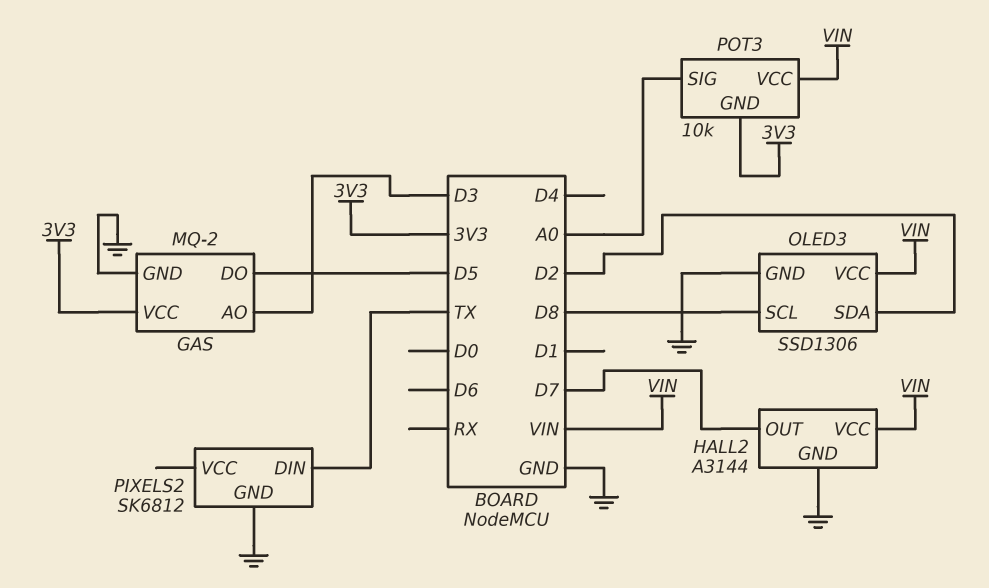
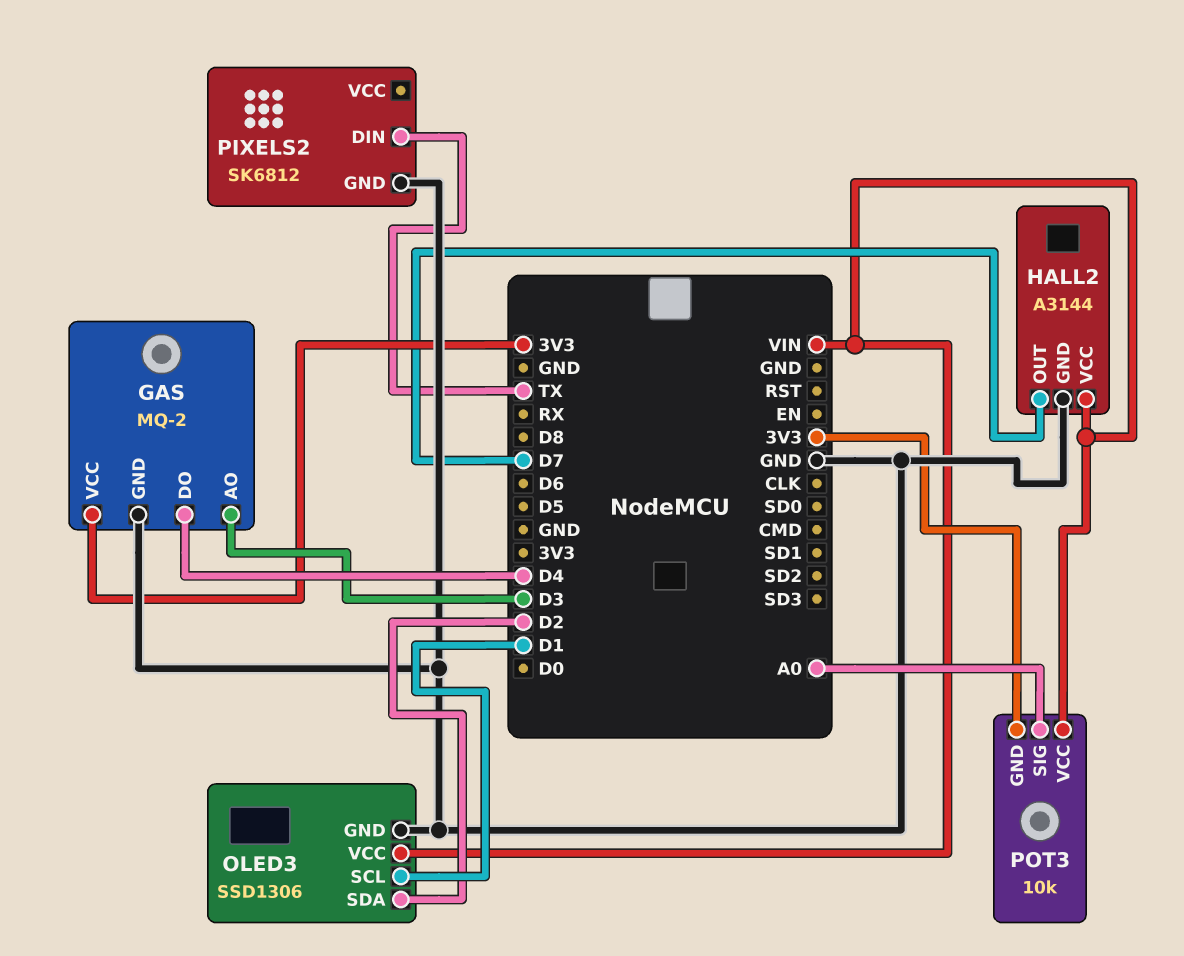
GAS pin DO: D5 -> D4
OLED3 pin SCL: D8 -> D1

